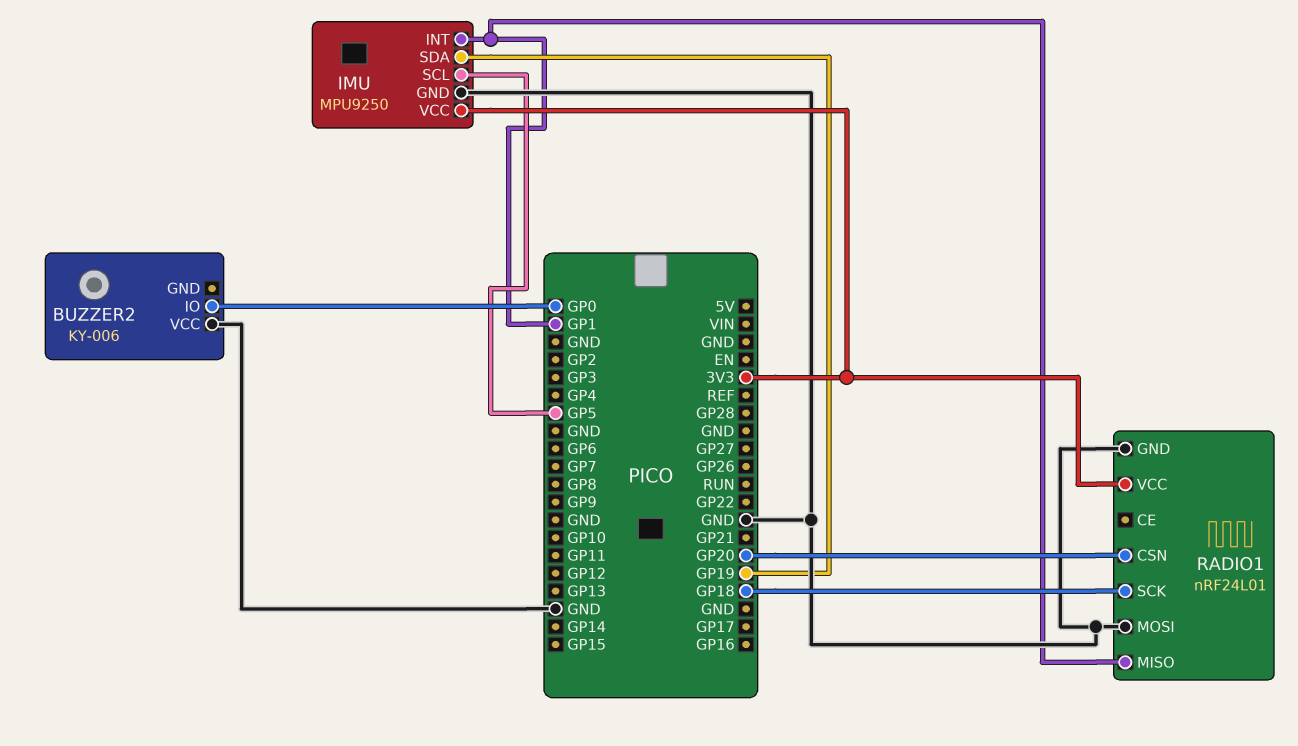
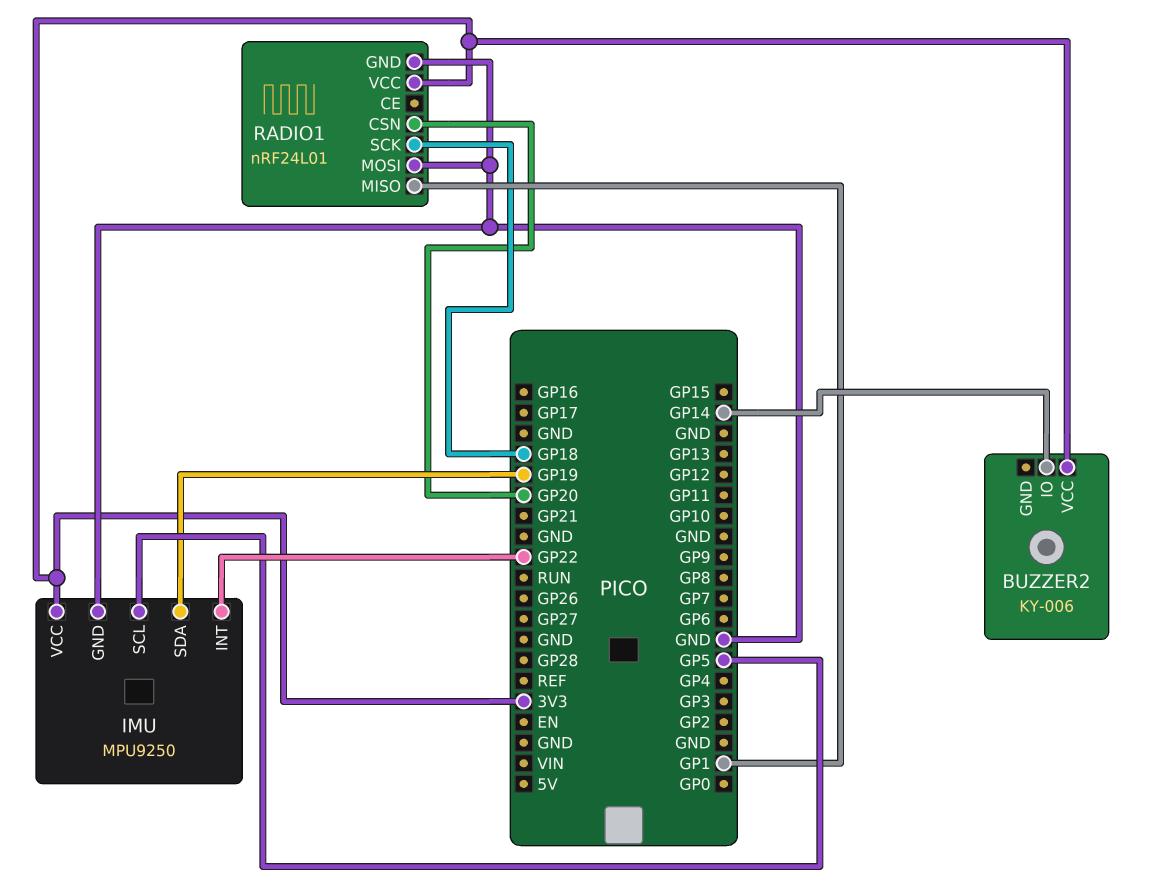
BUZZER2 pin IO: GP0 -> GP14
BUZZER2 pin VCC: GND -> 3V3
IMU pin INT: GP1 -> GP22

